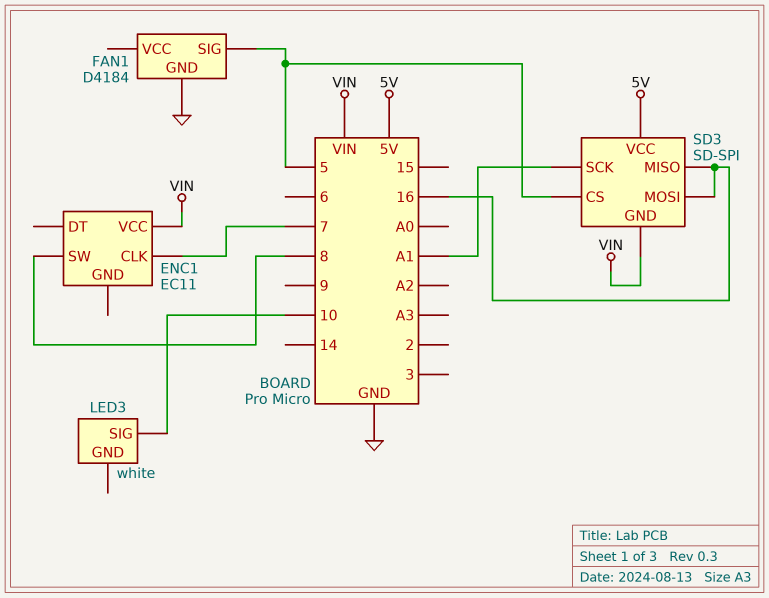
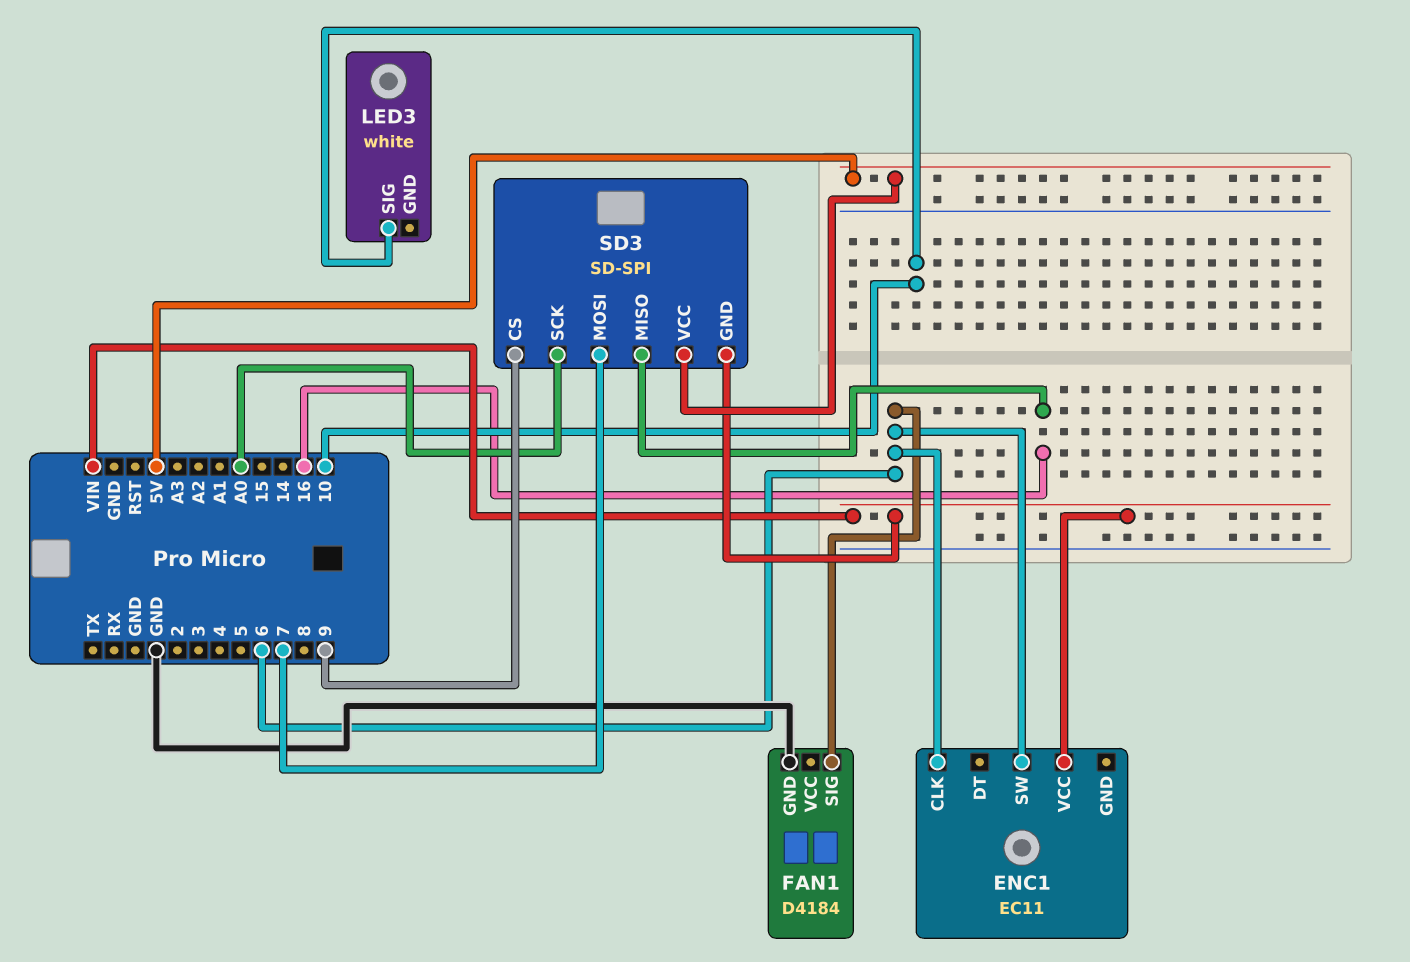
ENC1 pin CLK: 7 -> 6
ENC1 pin SW: 8 -> 6
FAN1 pin SIG: 5 -> 6
SD3 pin CS: 5 -> 9
SD3 pin MOSI: 16 -> 7
SD3 pin SCK: A1 -> A0

